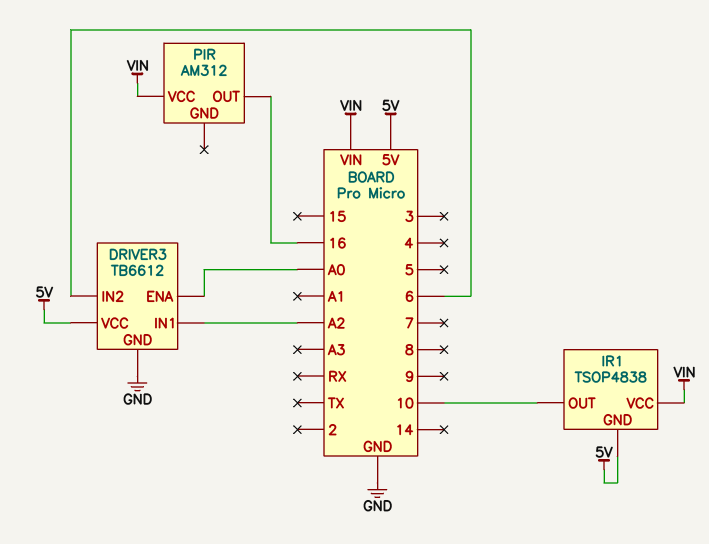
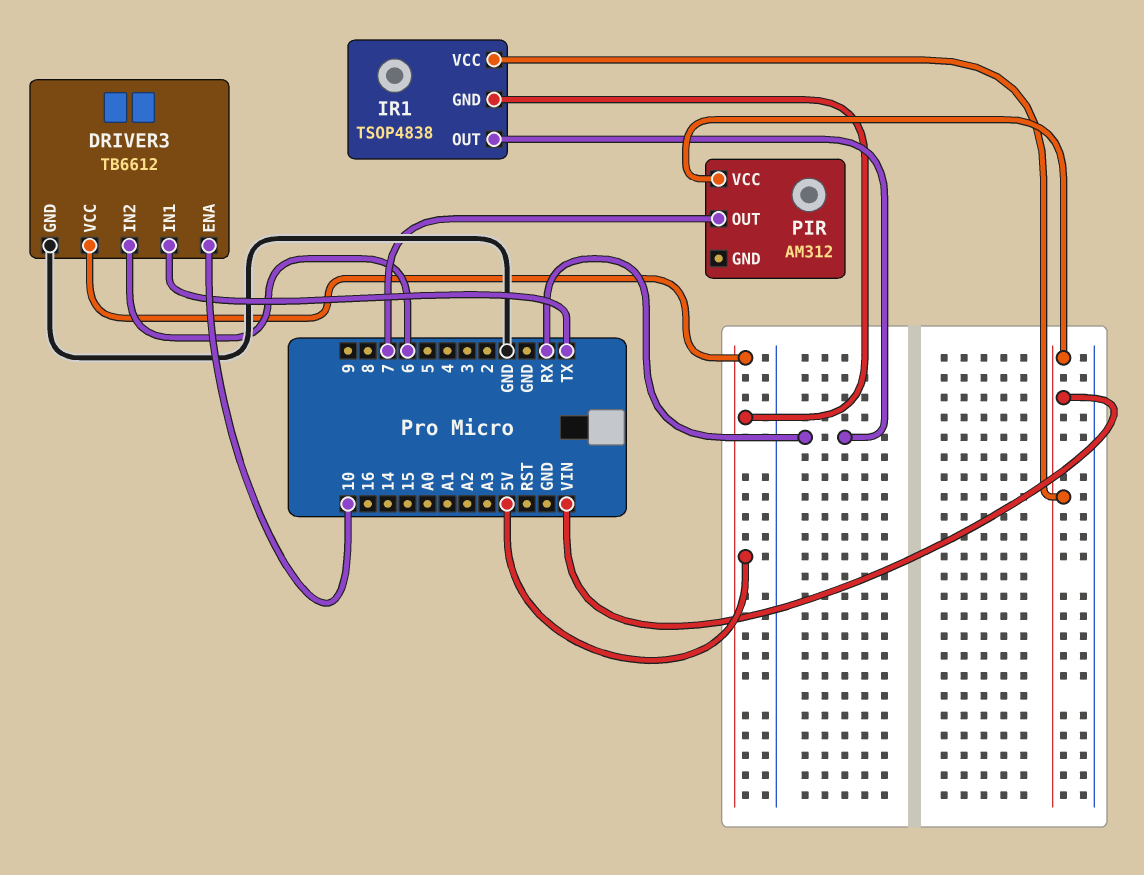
DRIVER3 pin ENA: A0 -> 10
DRIVER3 pin IN1: A2 -> TX
IR1 pin OUT: 10 -> RX
PIR pin OUT: 16 -> 7

